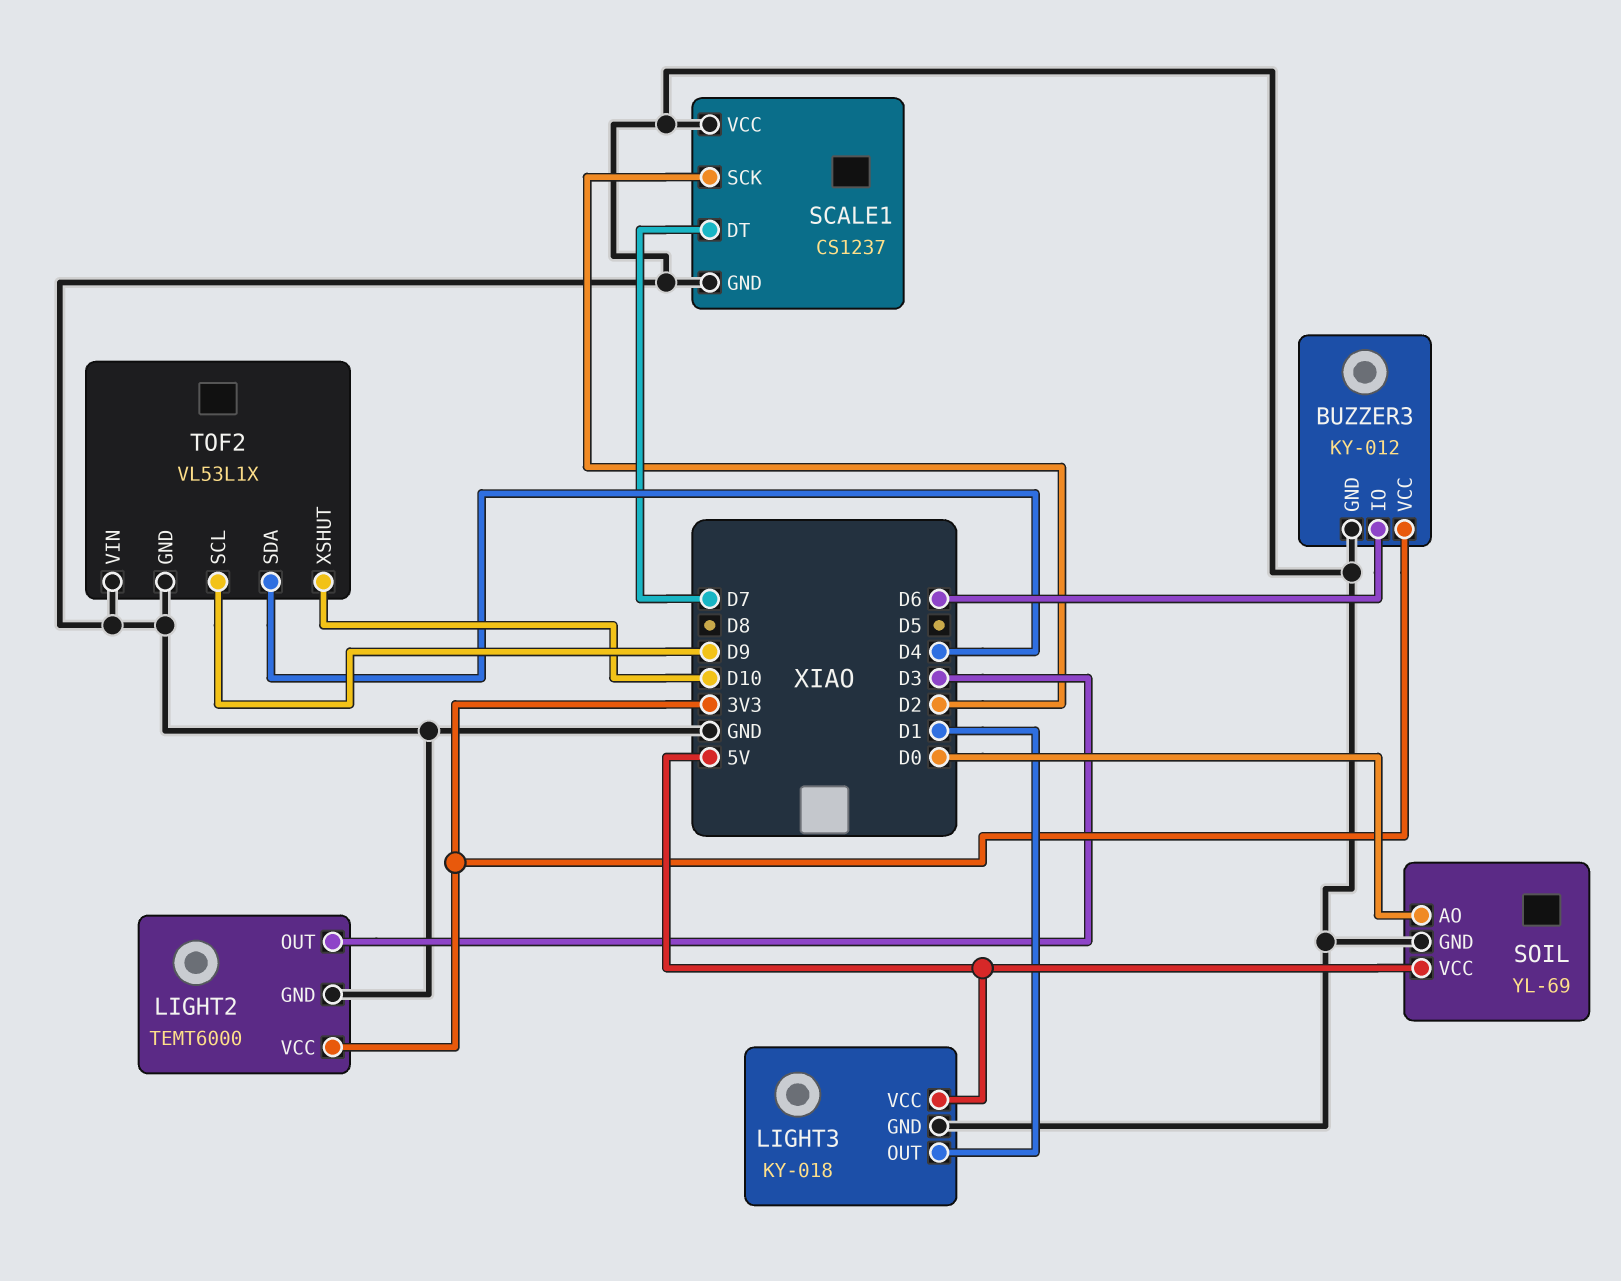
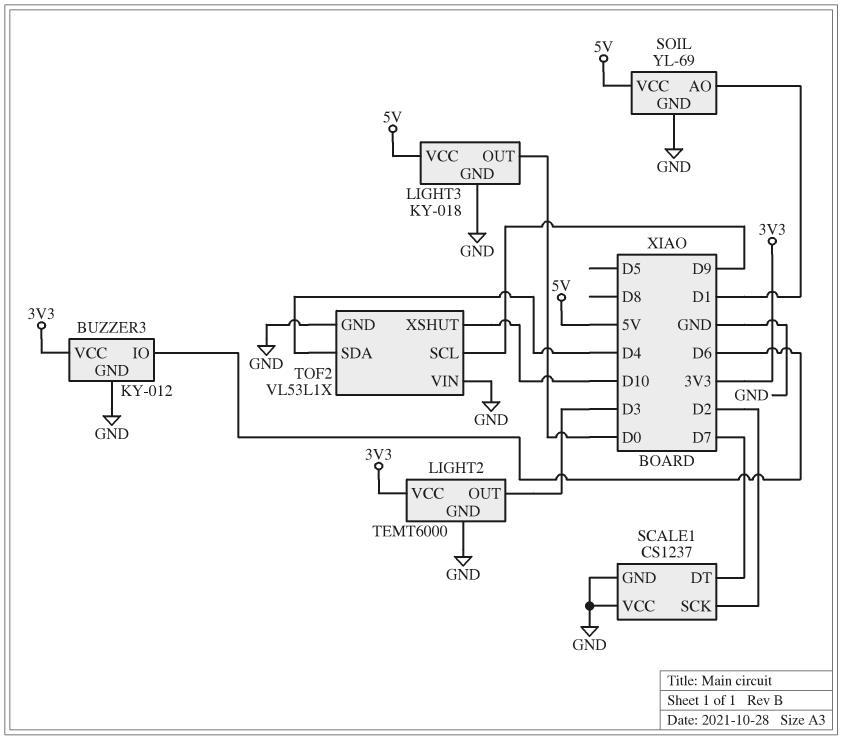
LIGHT3 pin OUT: D1 -> D0
SOIL pin AO: D0 -> D1

